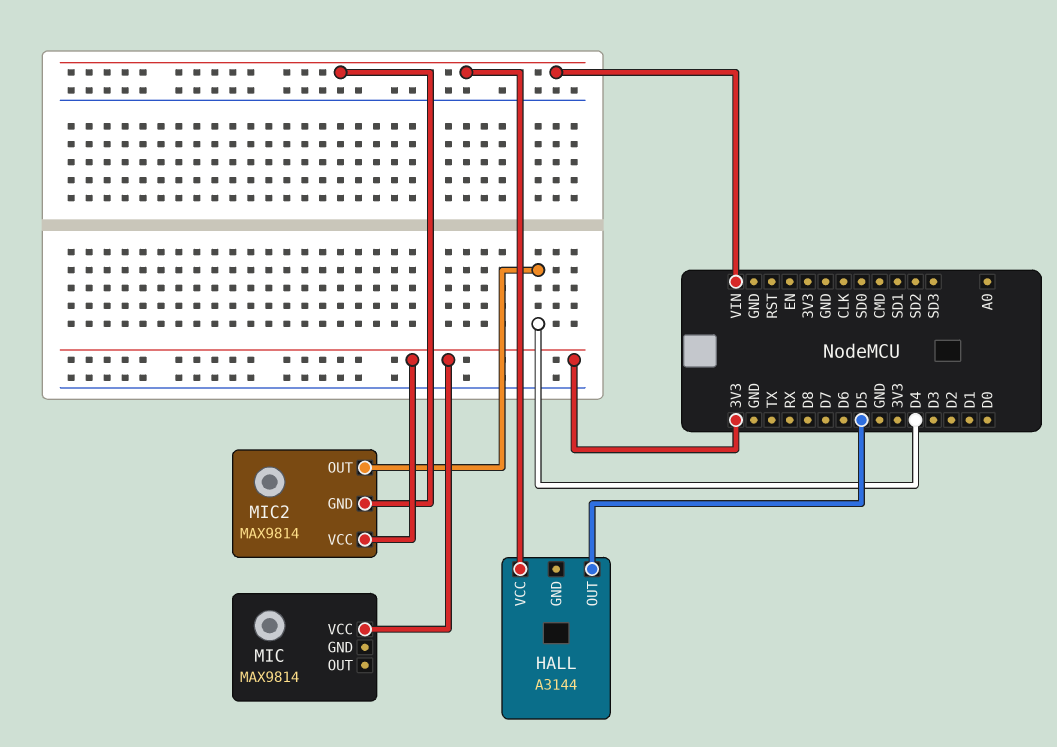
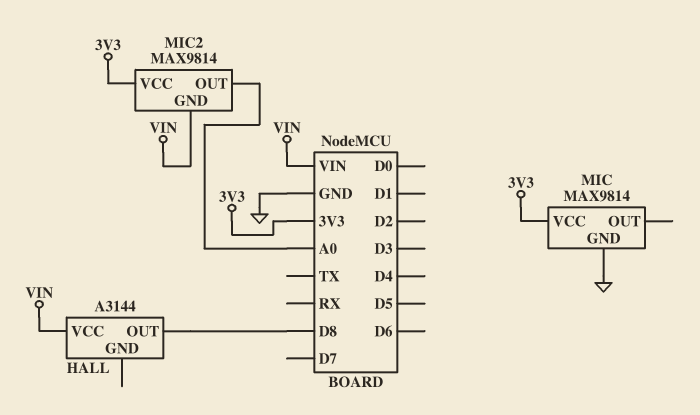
HALL pin OUT: D5 -> D8
MIC pin GND: none -> GND
MIC2 pin OUT: D4 -> A0

